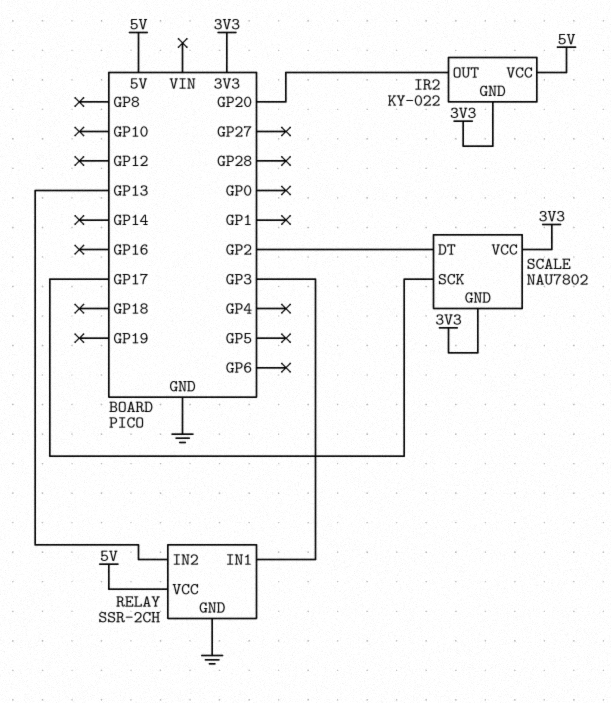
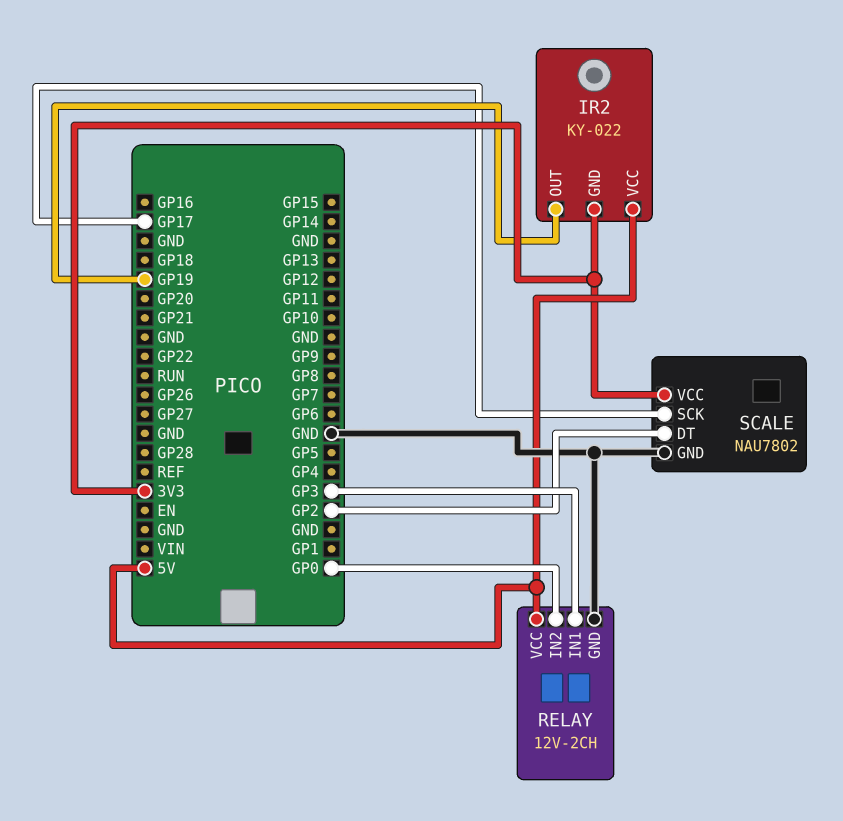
IR2 pin OUT: GP20 -> GP19
RELAY: SSR-2CH -> 12V-2CH
RELAY pin IN2: GP13 -> GP0
SCALE pin GND: 3V3 -> GND

